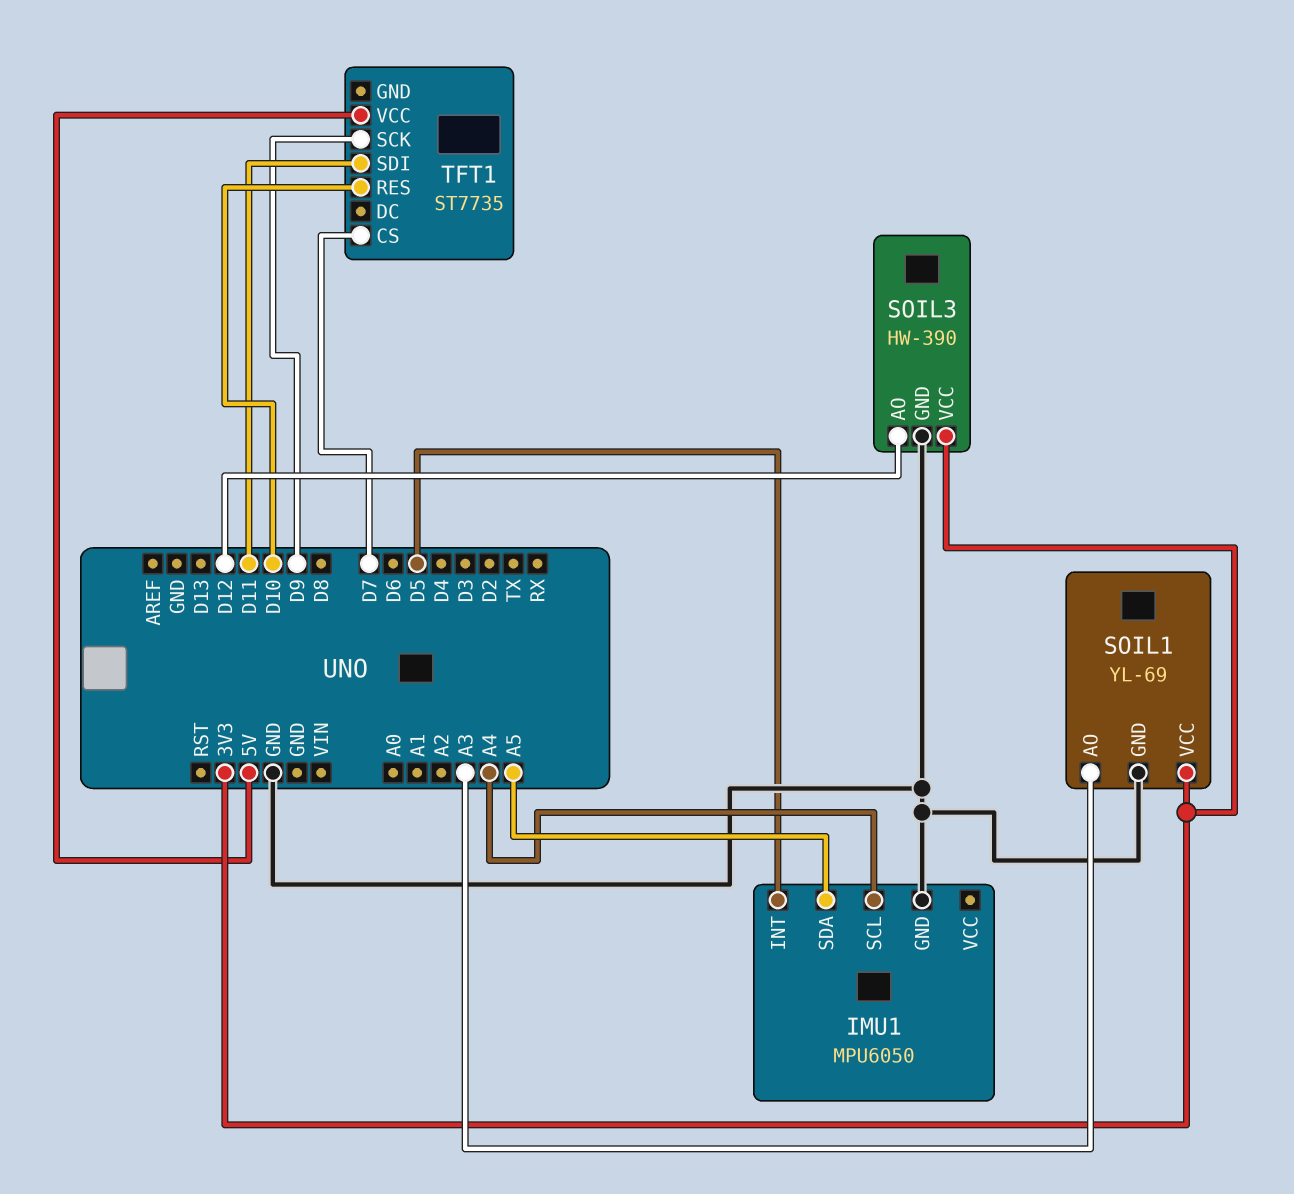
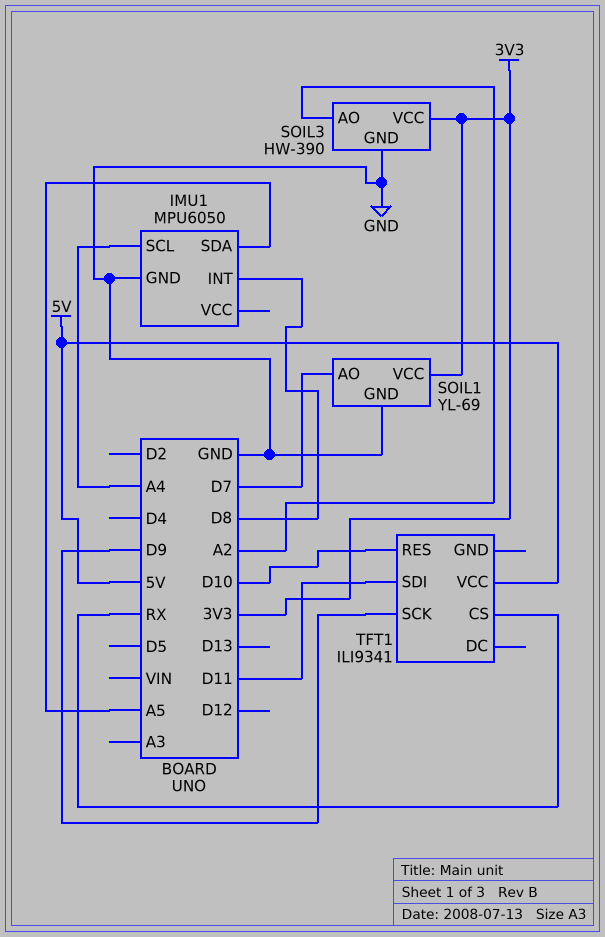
IMU1 pin INT: D5 -> D8
SOIL1 pin AO: A3 -> D7
SOIL3 pin AO: D12 -> A2
TFT1: ST7735 -> ILI9341
TFT1 pin CS: D7 -> RX

